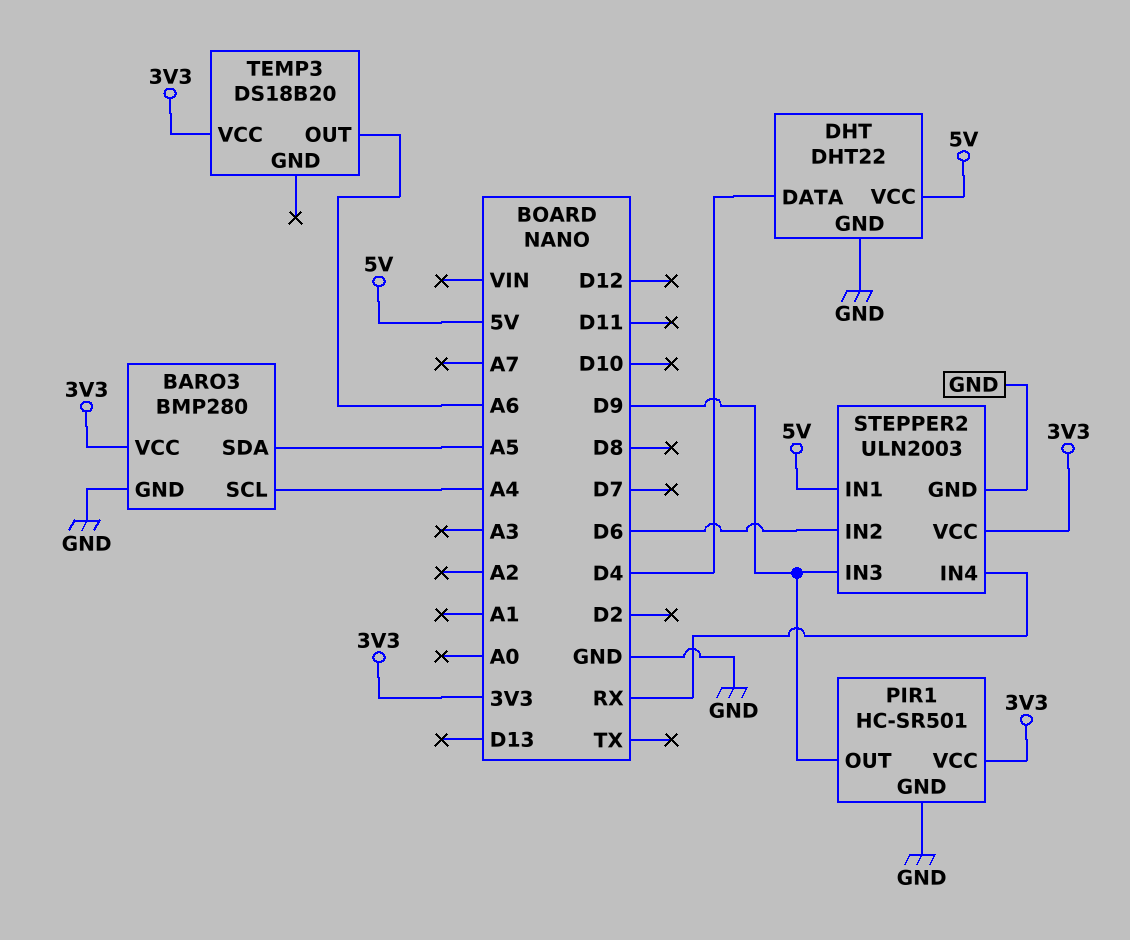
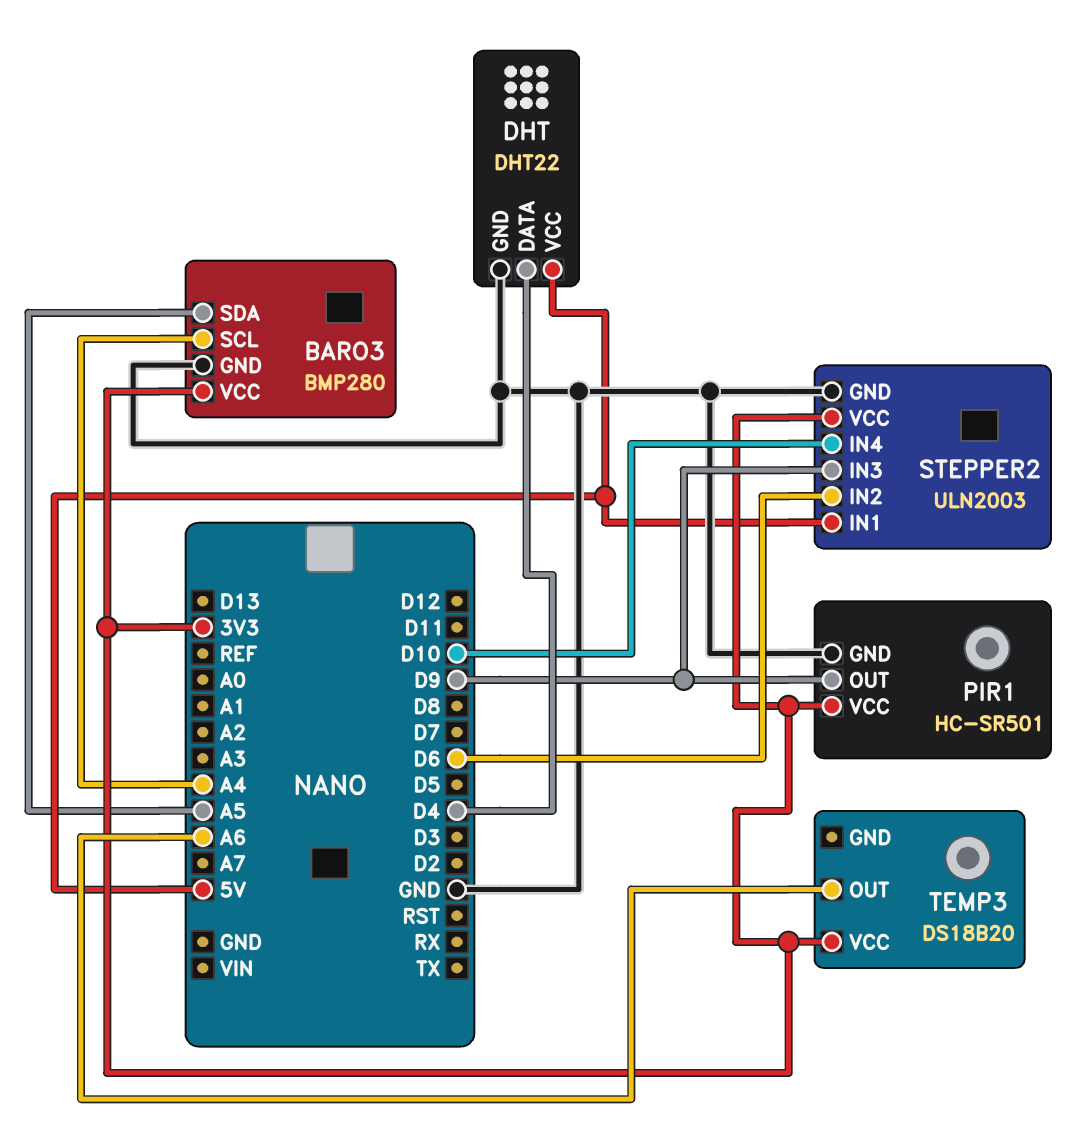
STEPPER2 pin IN4: RX -> D10

